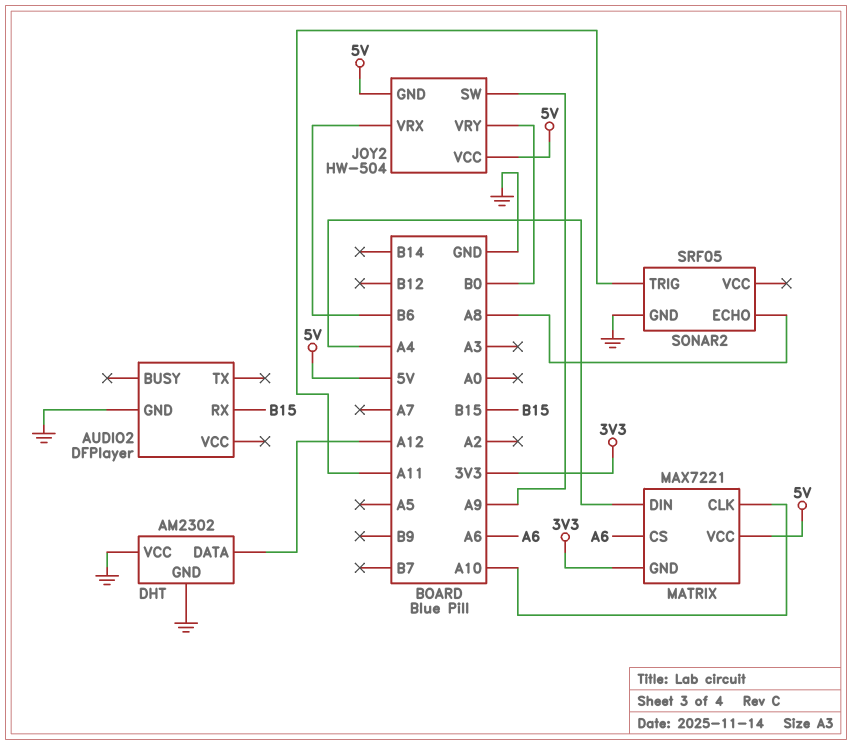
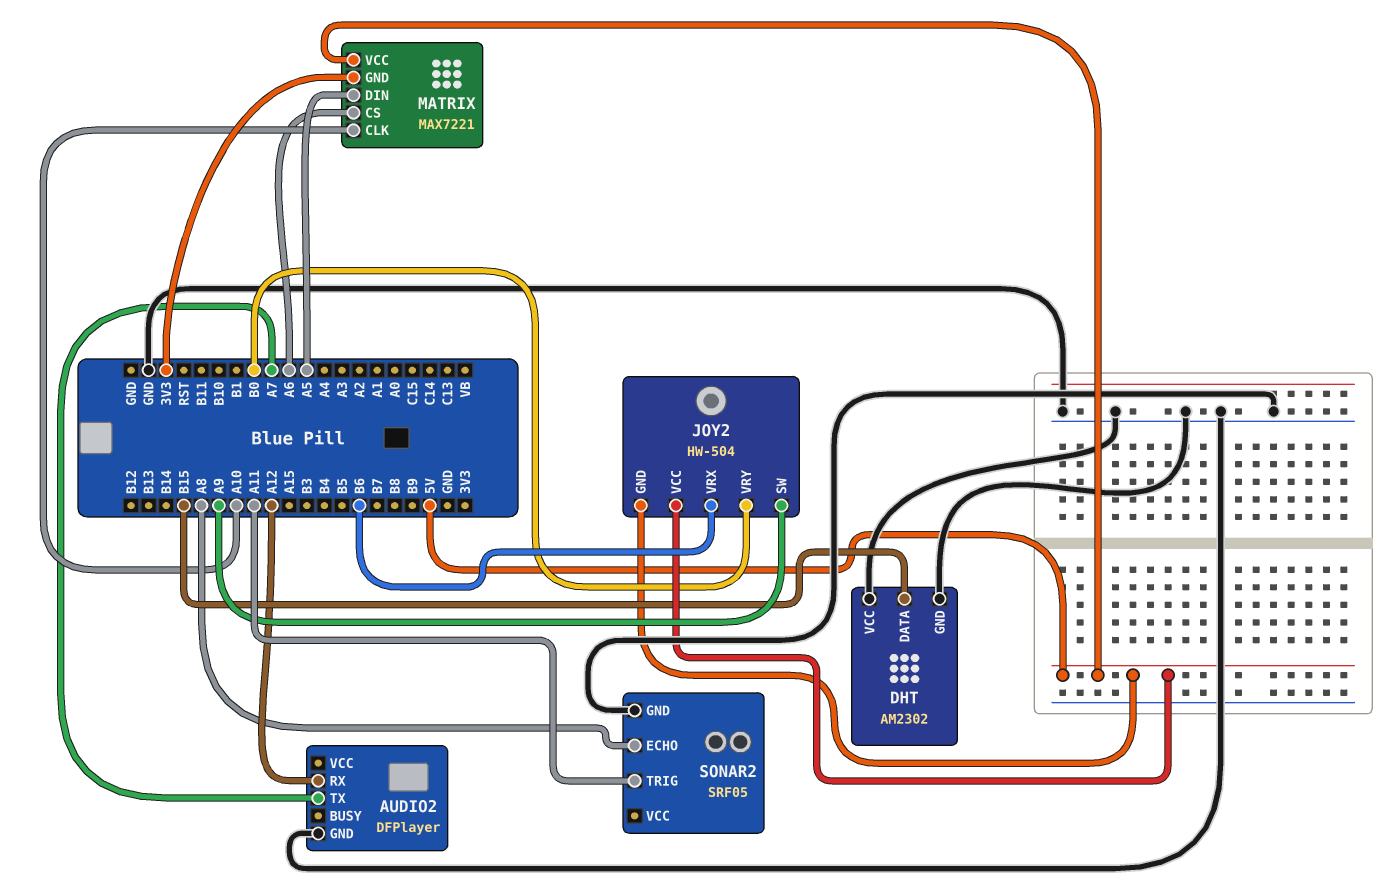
AUDIO2 pin RX: B15 -> A12
AUDIO2 pin TX: none -> A7
DHT pin DATA: A12 -> B15
MATRIX pin DIN: A4 -> A5

